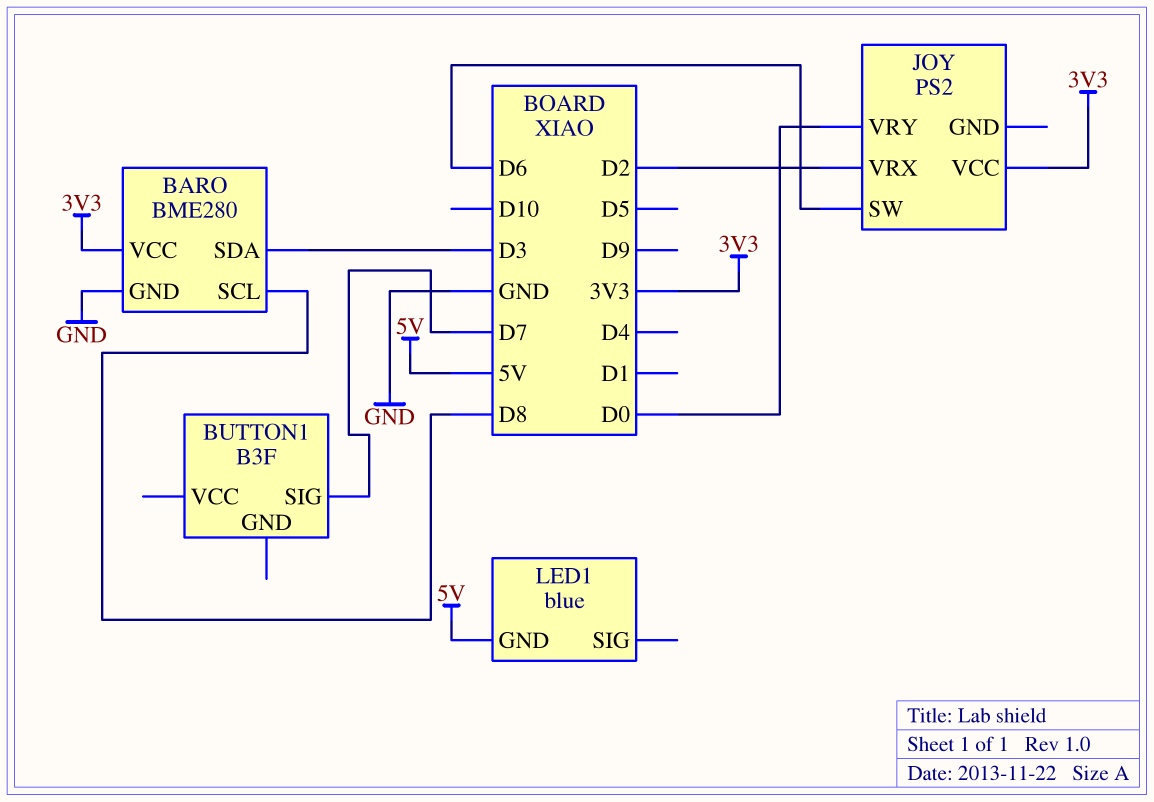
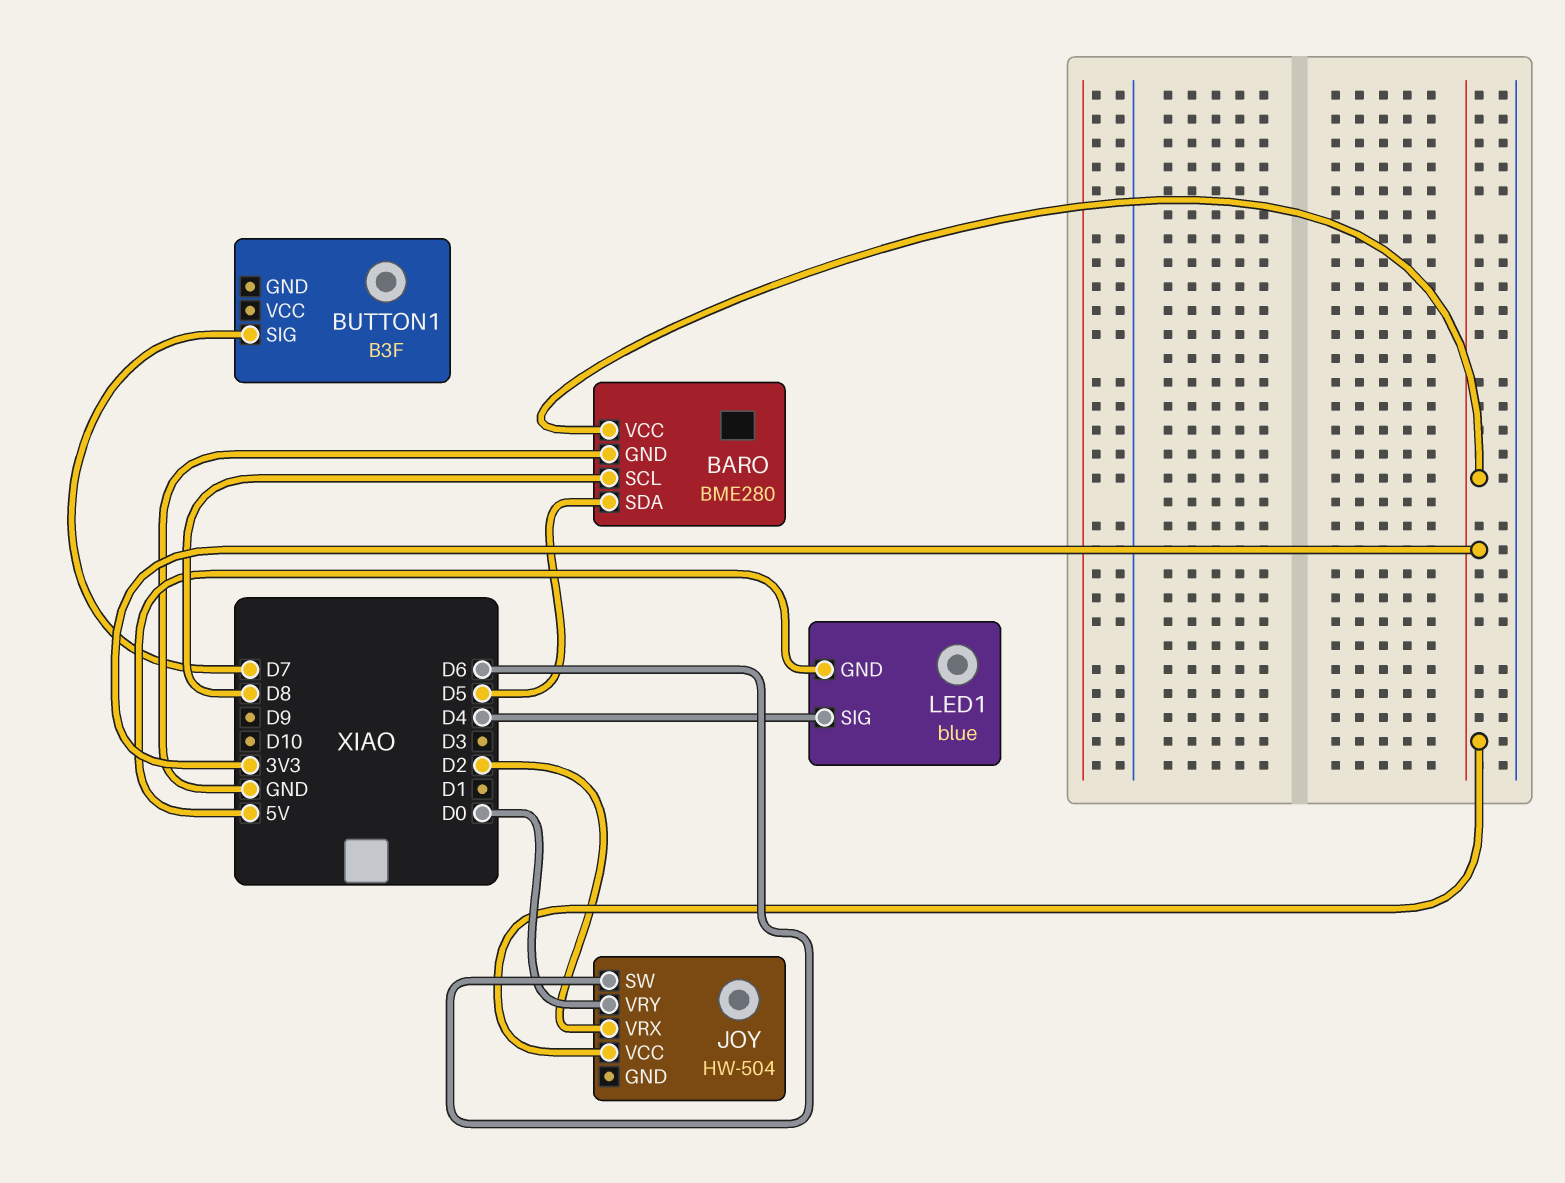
BARO pin SDA: D3 -> D5
JOY: PS2 -> HW-504
LED1 pin SIG: none -> D4

